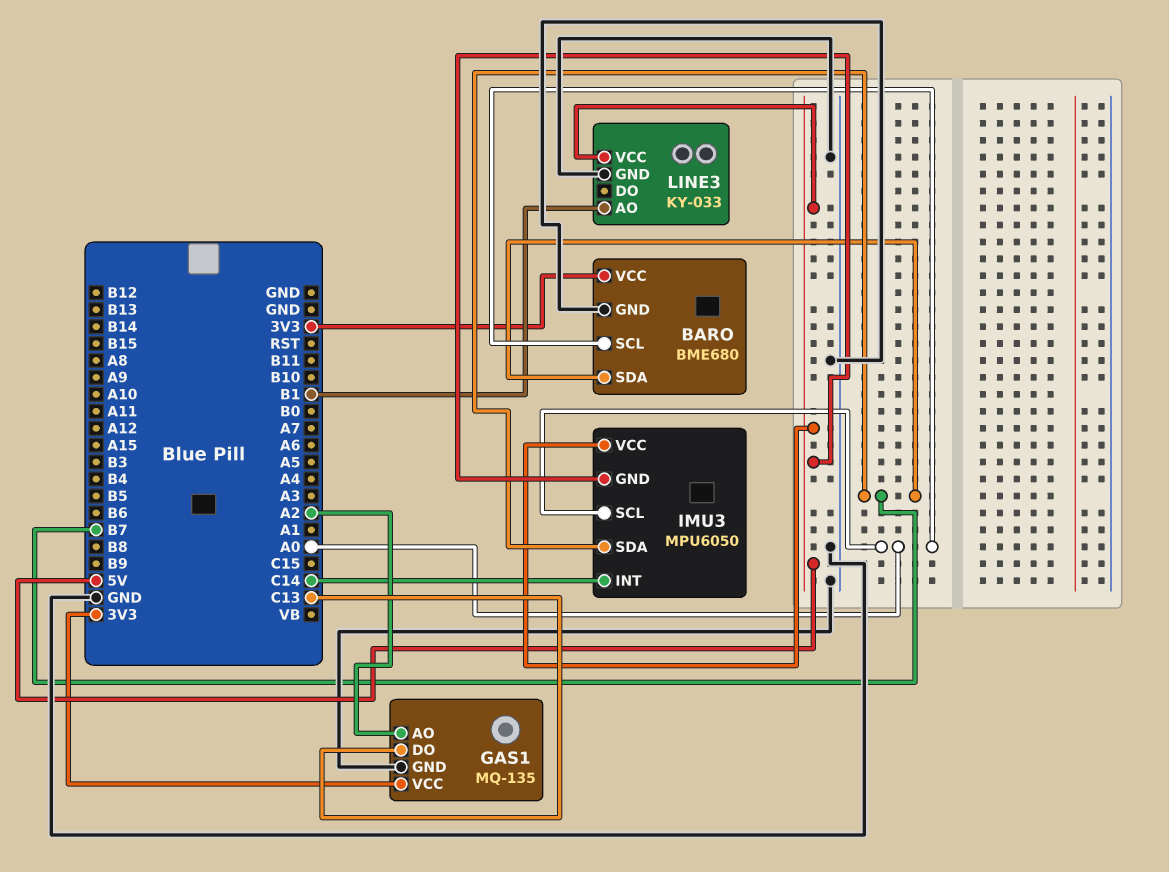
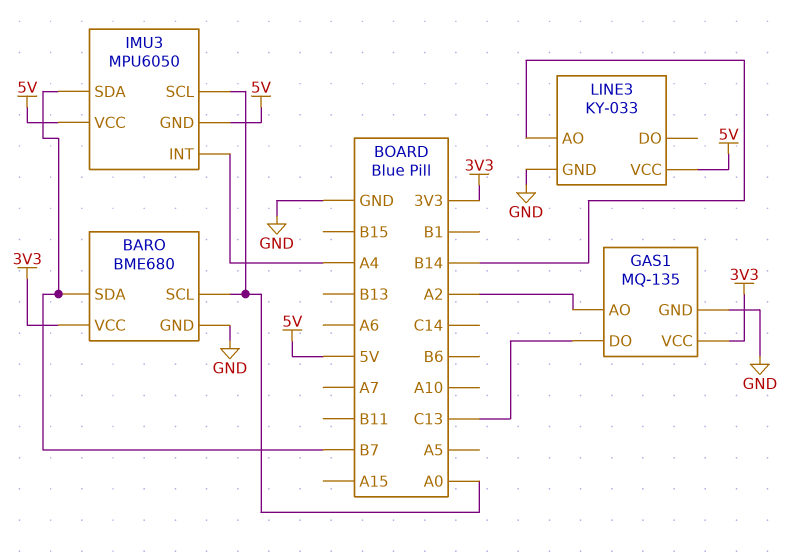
IMU3 pin INT: C14 -> A4
LINE3 pin AO: B1 -> B14

